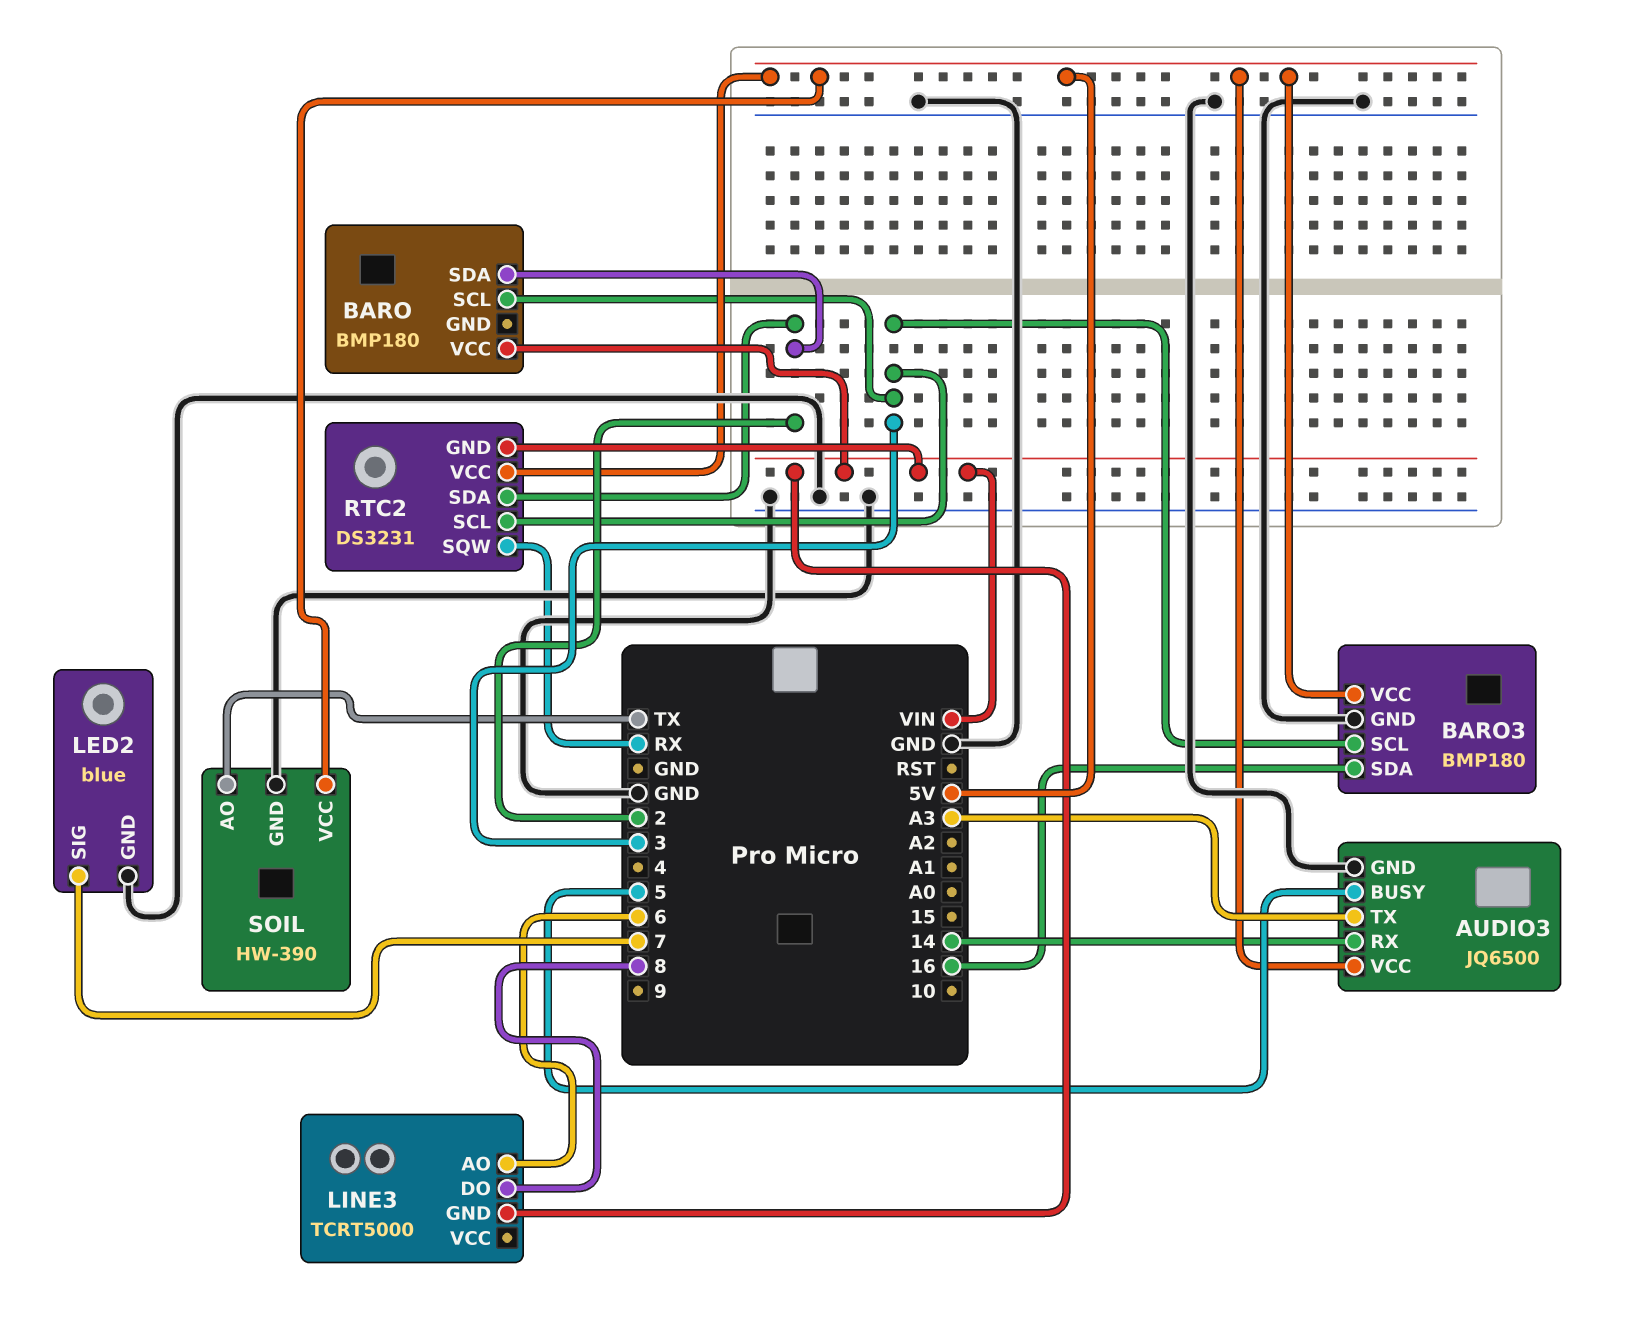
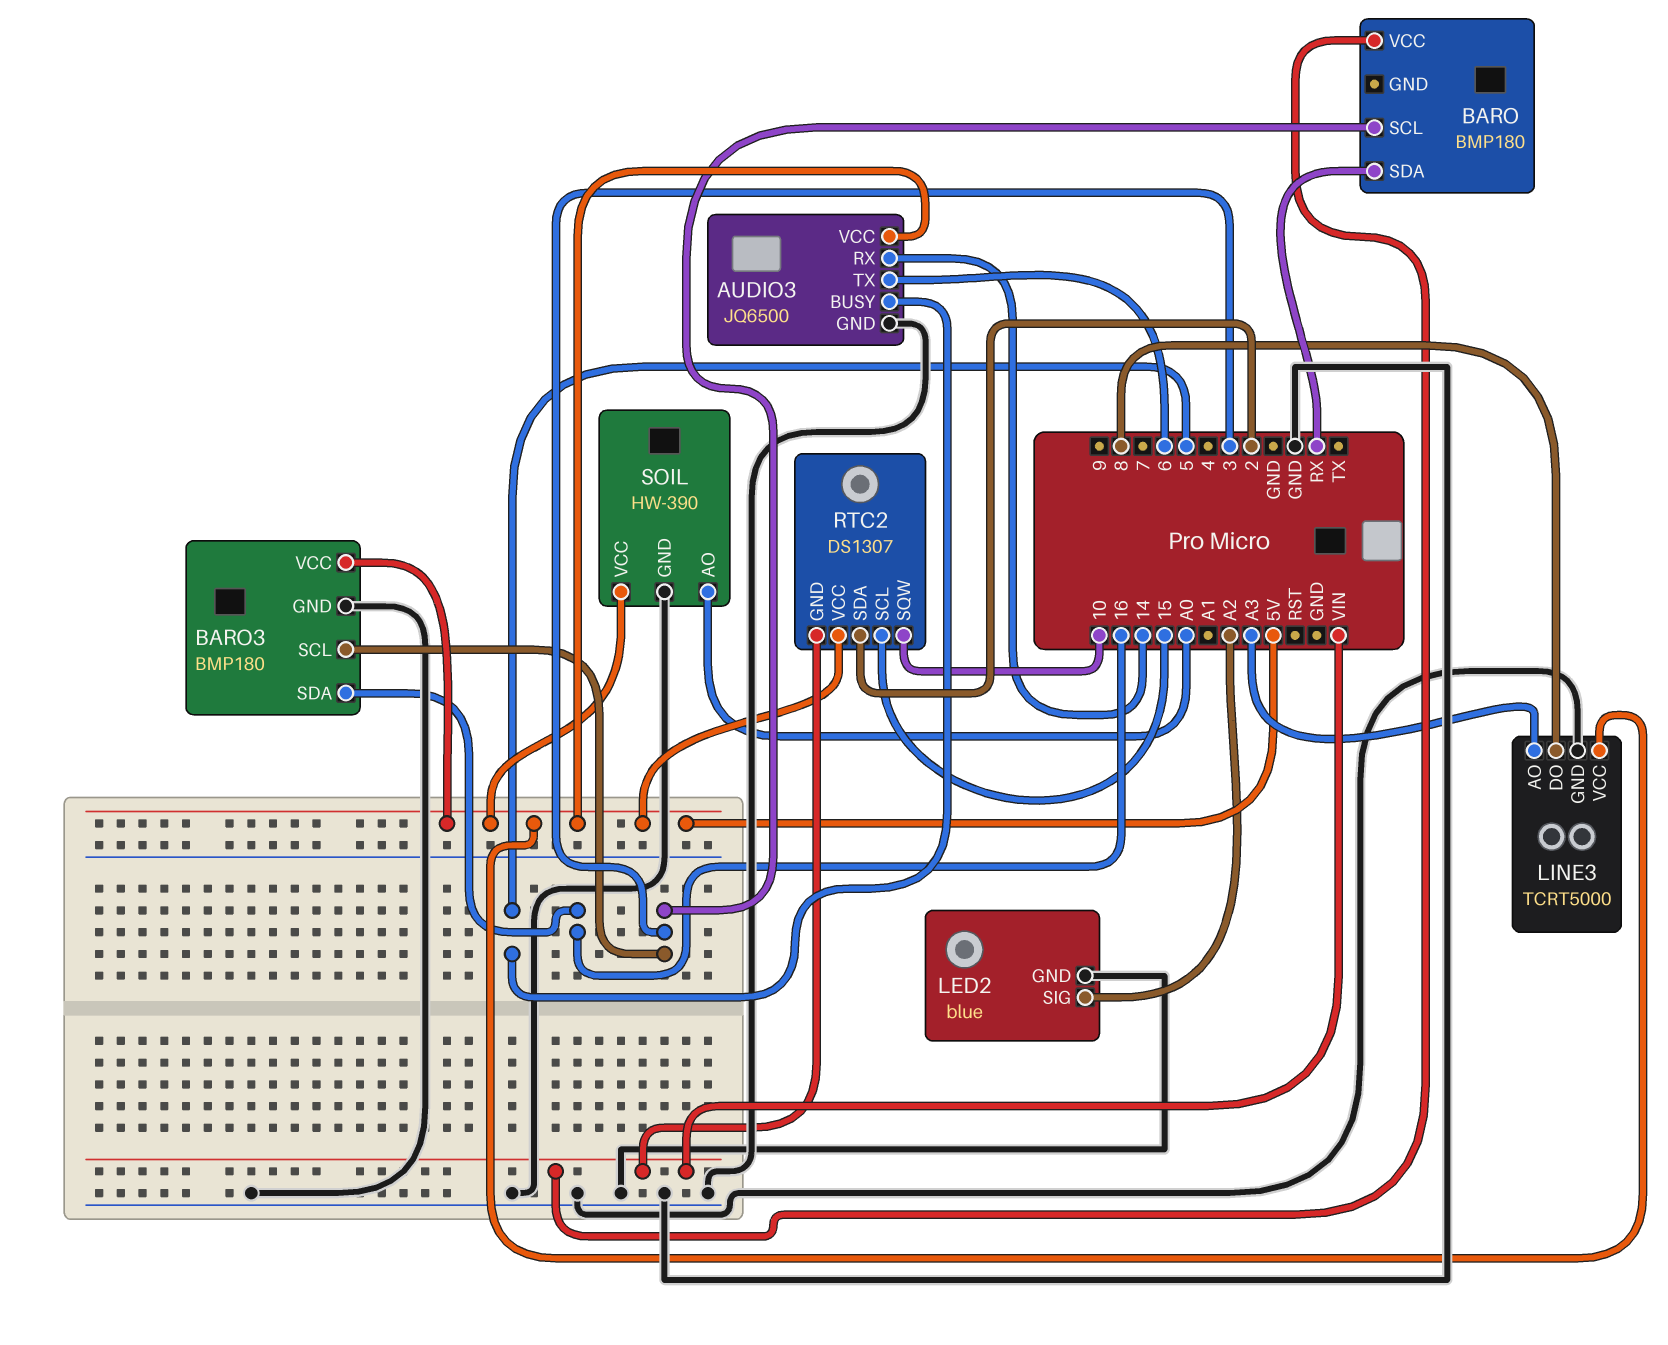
AUDIO3 pin TX: A3 -> 6
BARO pin SDA: 2 -> RX
LED2 pin SIG: 7 -> A2
LINE3 pin AO: 6 -> A3
LINE3 pin GND: VIN -> GND
LINE3 pin VCC: none -> 5V
RTC2: DS3231 -> DS1307
RTC2 pin SCL: 3 -> 15
RTC2 pin SQW: RX -> 10
SOIL pin AO: TX -> A0

